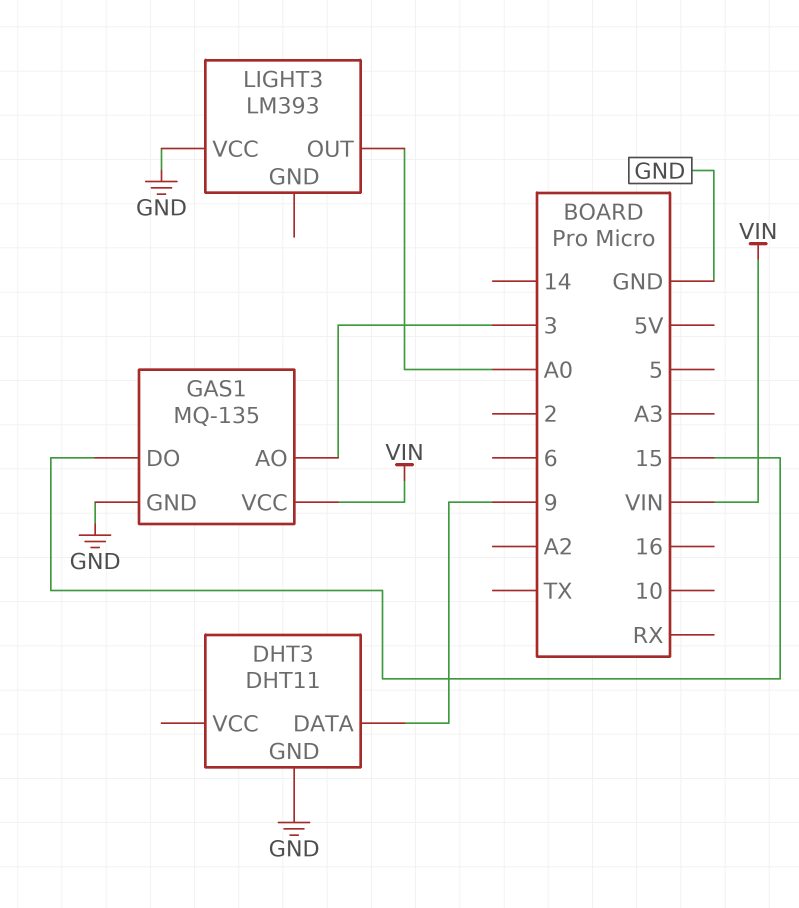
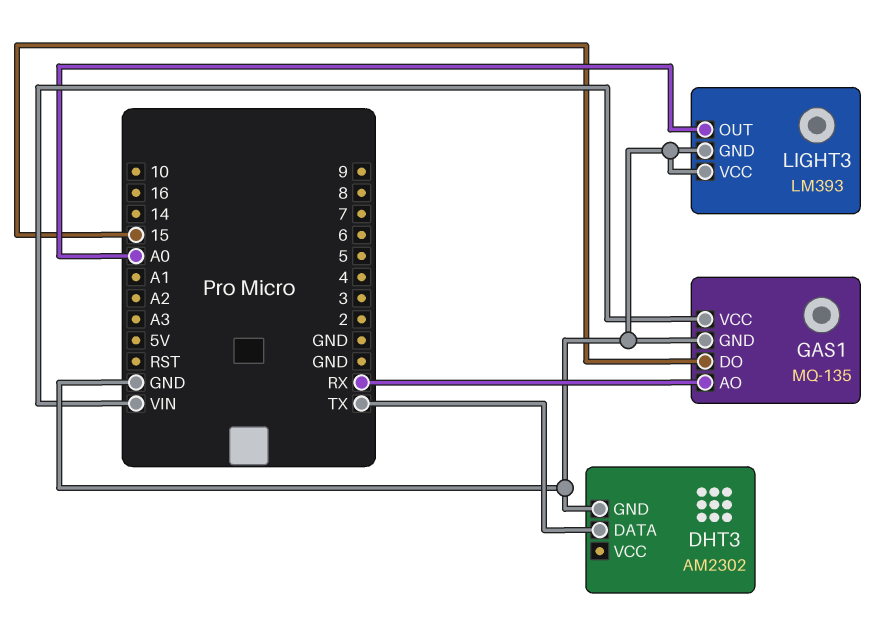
DHT3: DHT11 -> AM2302
DHT3 pin DATA: 9 -> TX
GAS1 pin AO: 3 -> RX
LIGHT3 pin GND: none -> GND

